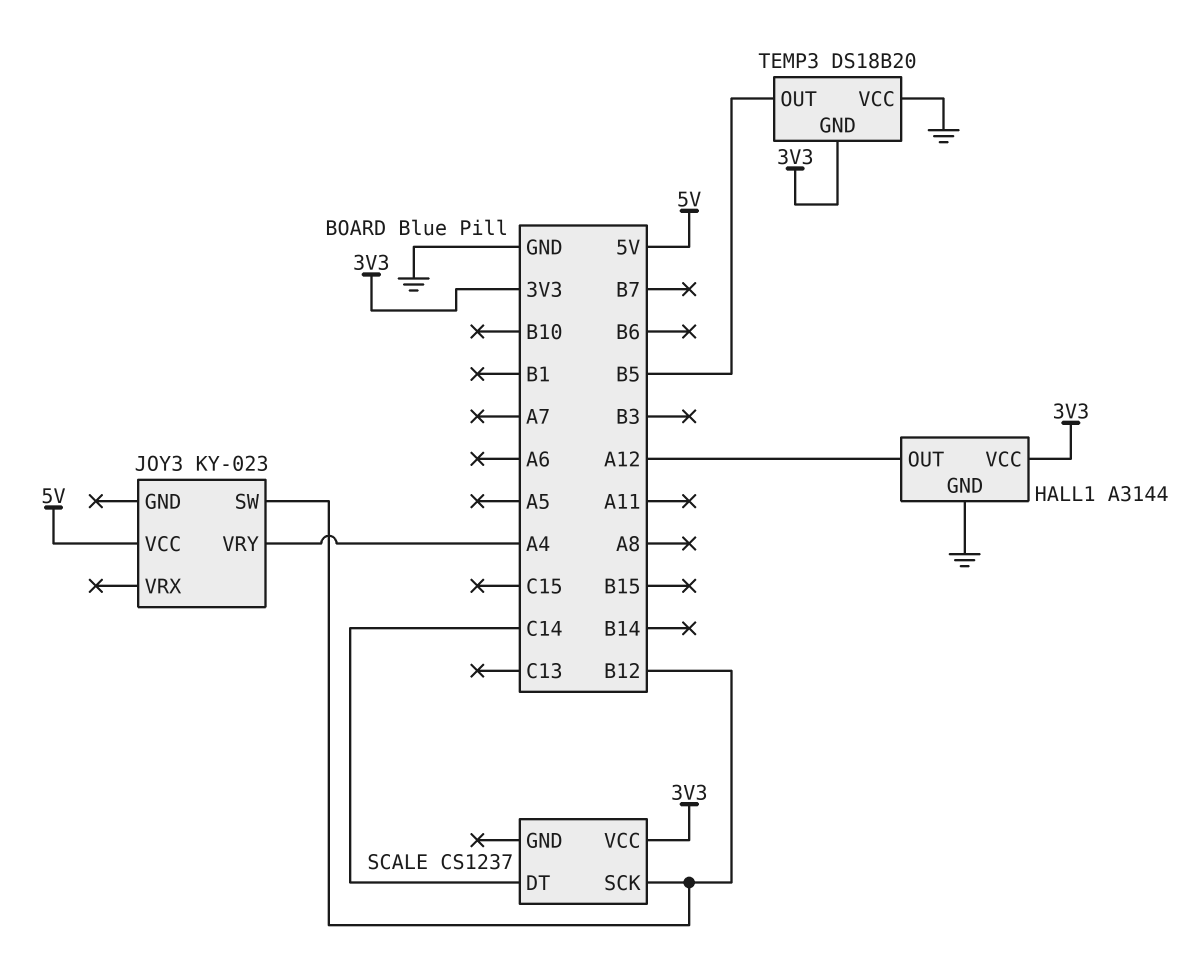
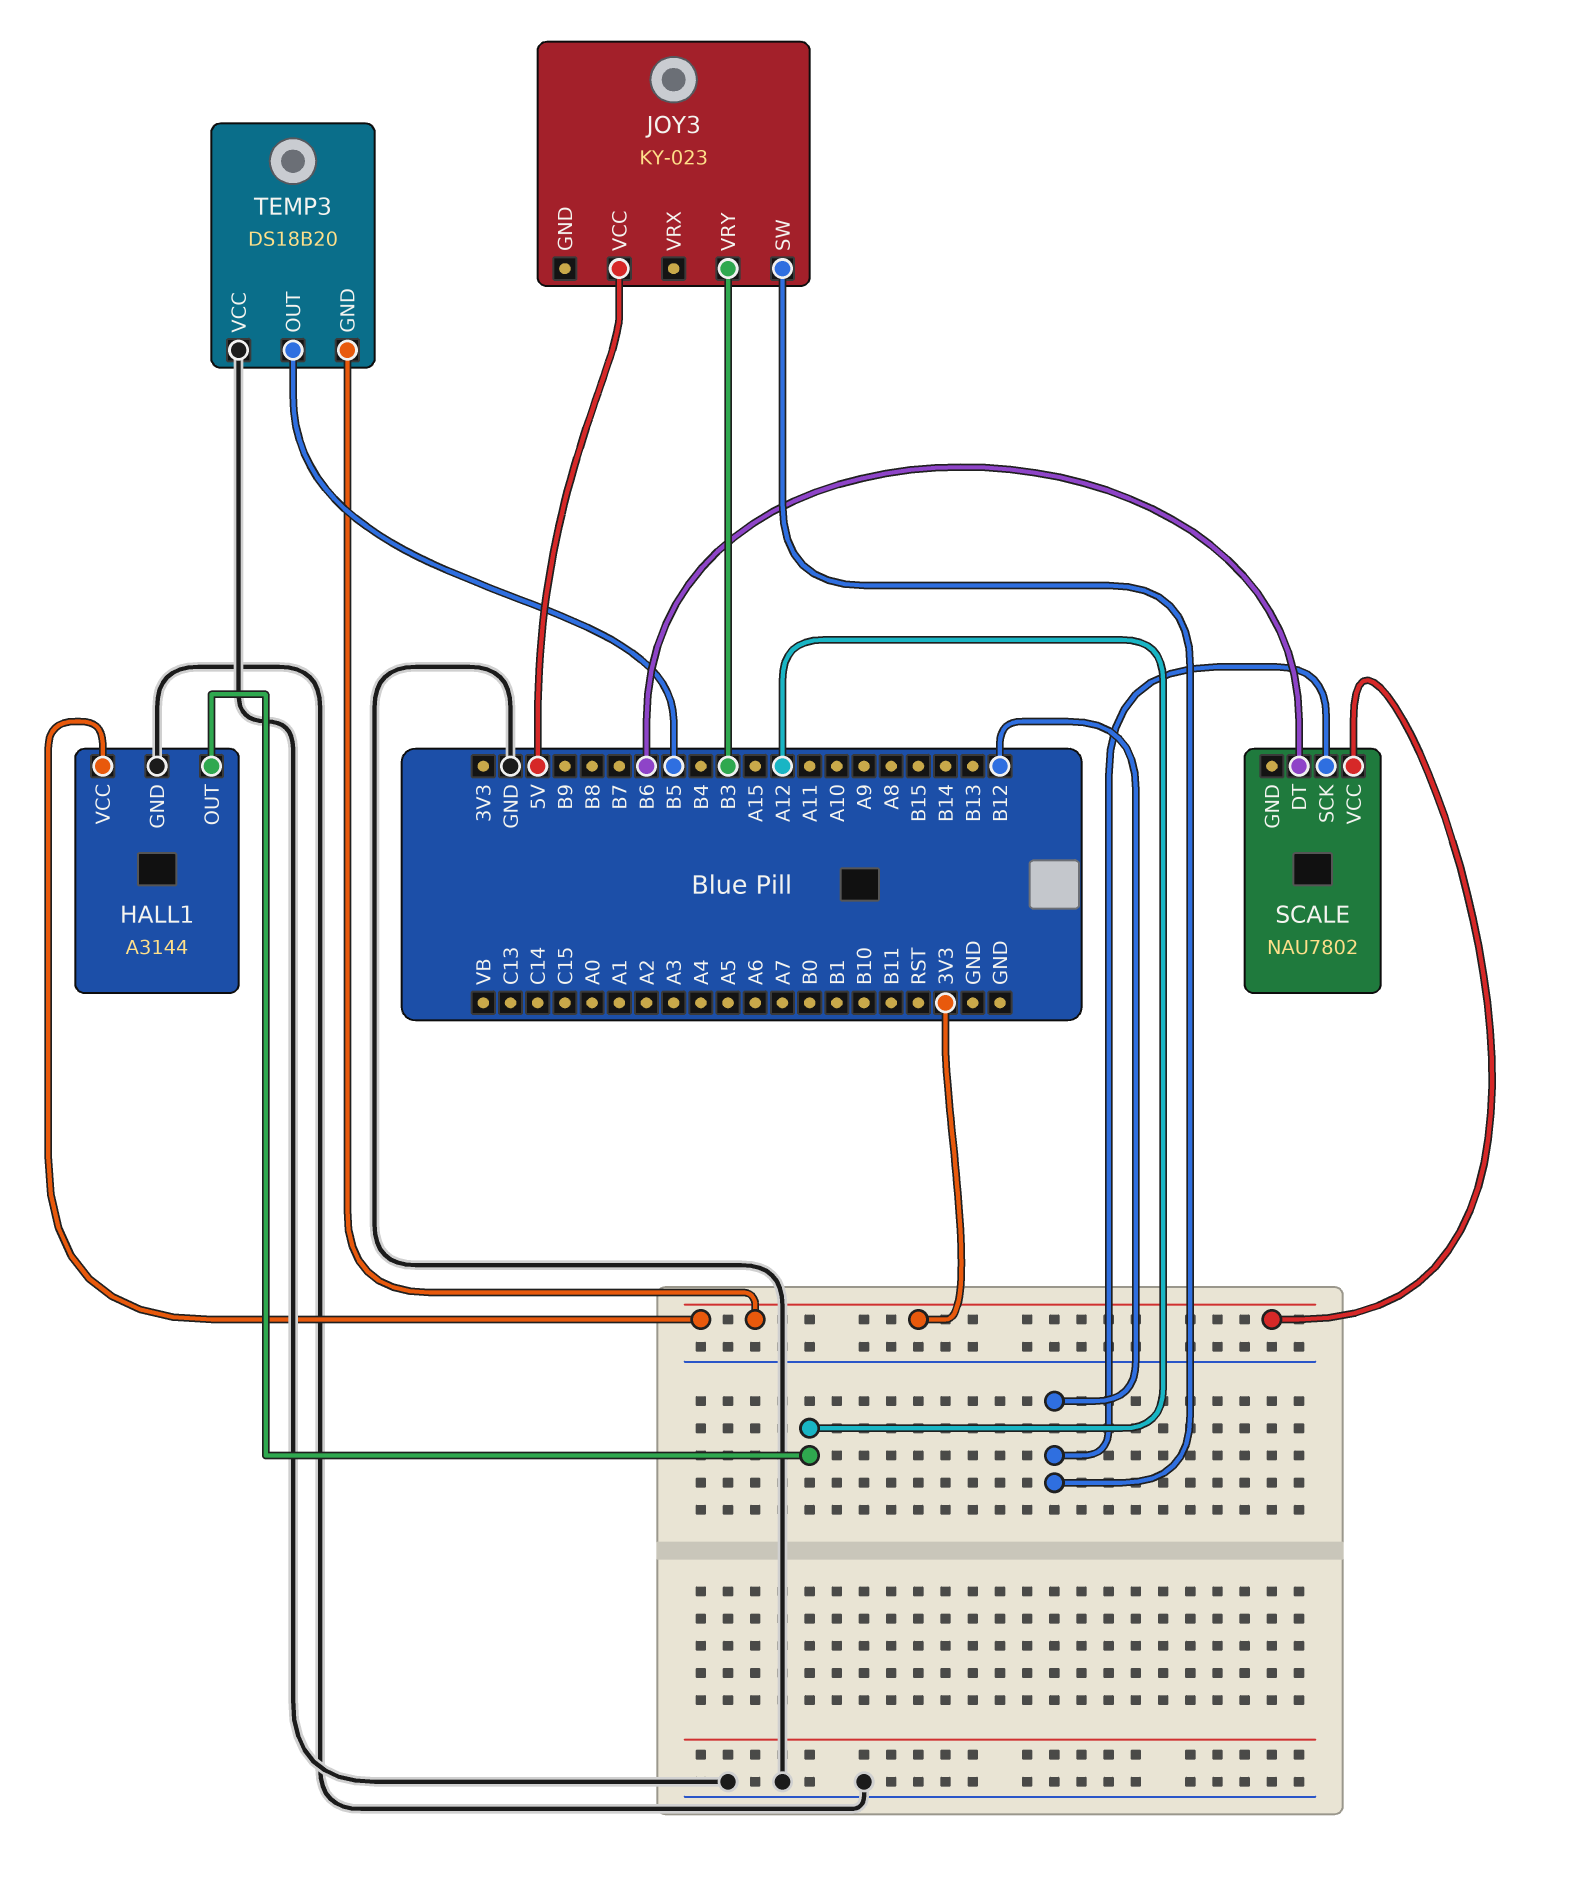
JOY3 pin VRY: A4 -> B3
SCALE: CS1237 -> NAU7802
SCALE pin DT: C14 -> B6

